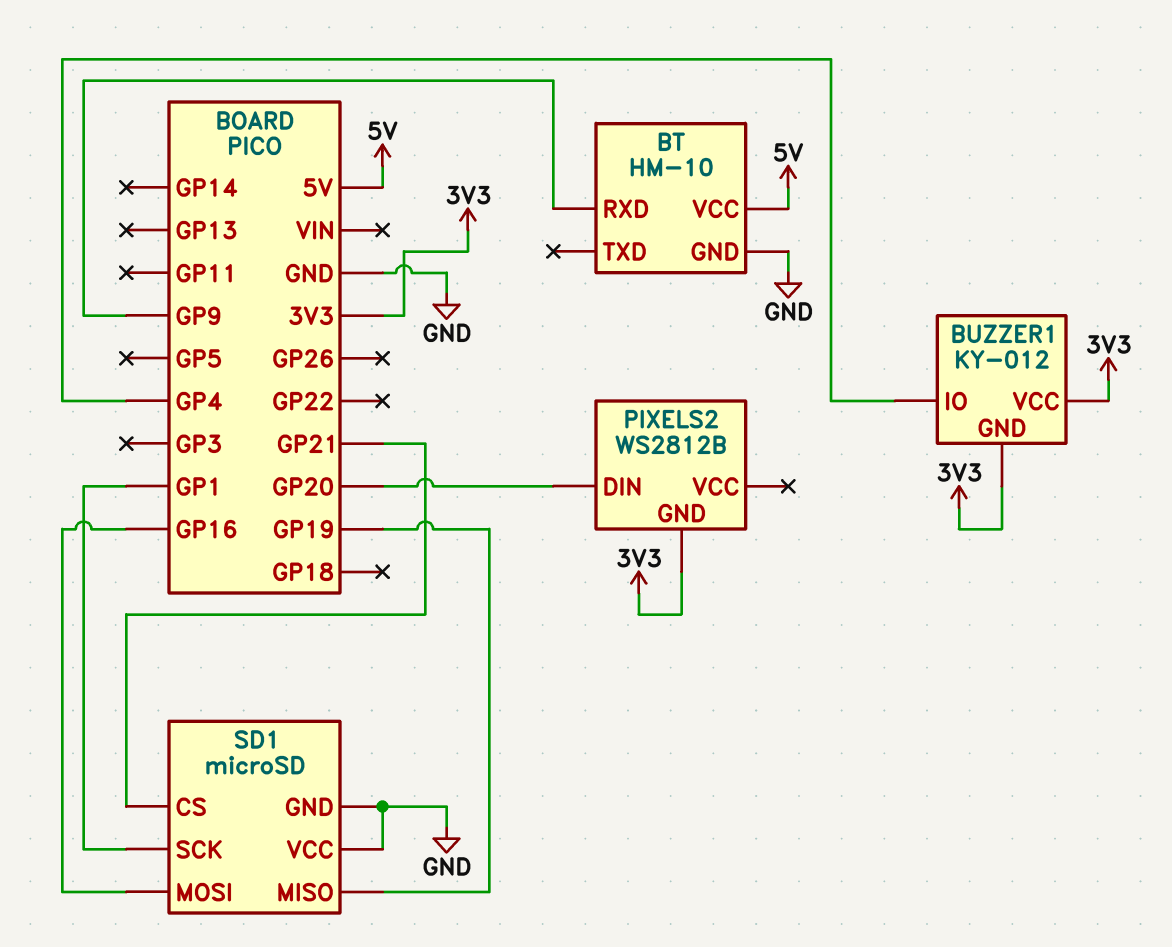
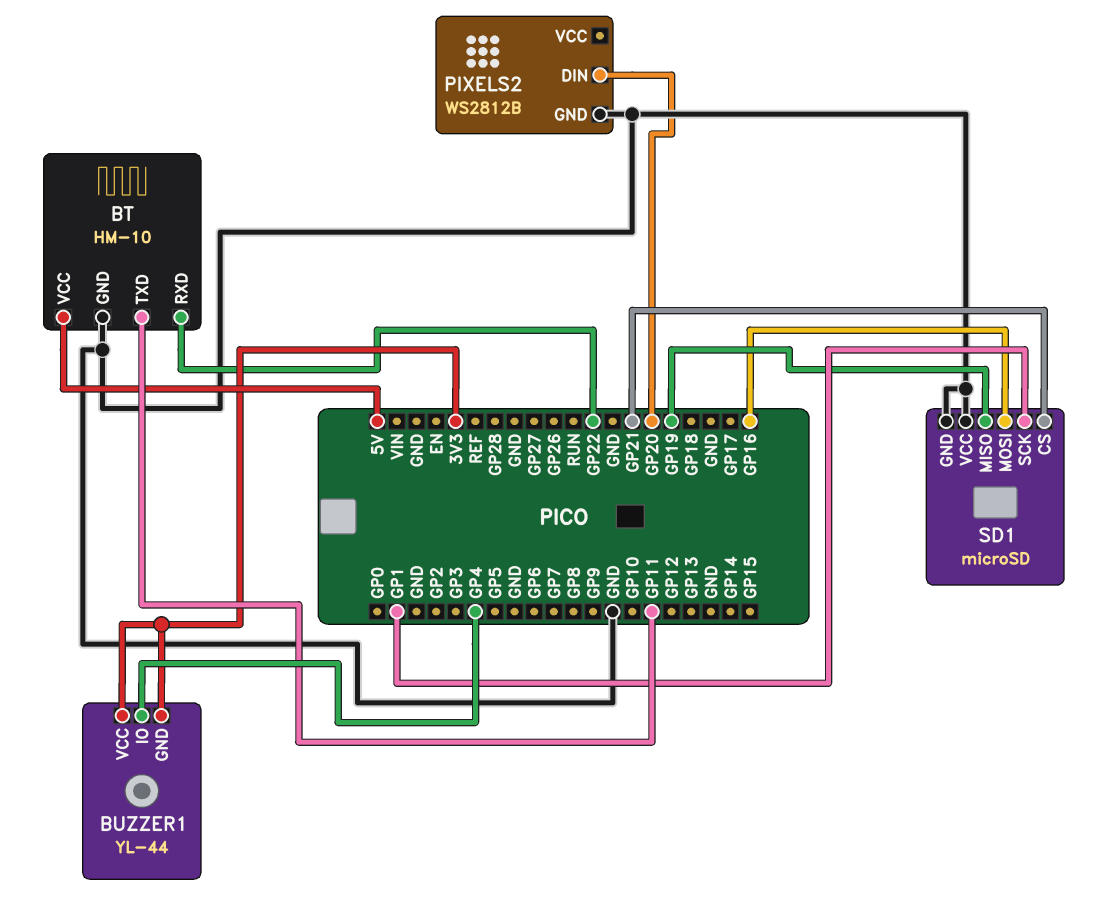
BT pin RXD: GP9 -> GP22
BT pin TXD: none -> GP11
BUZZER1: KY-012 -> YL-44
PIXELS2 pin GND: 3V3 -> GND

